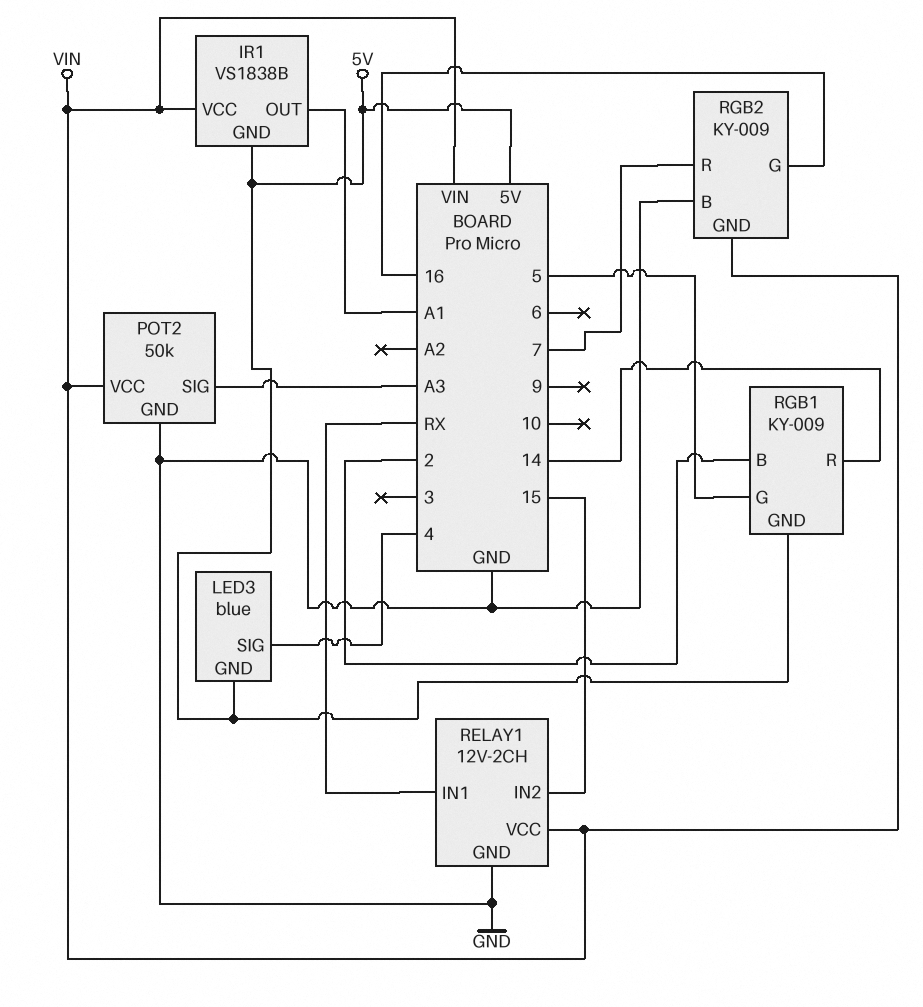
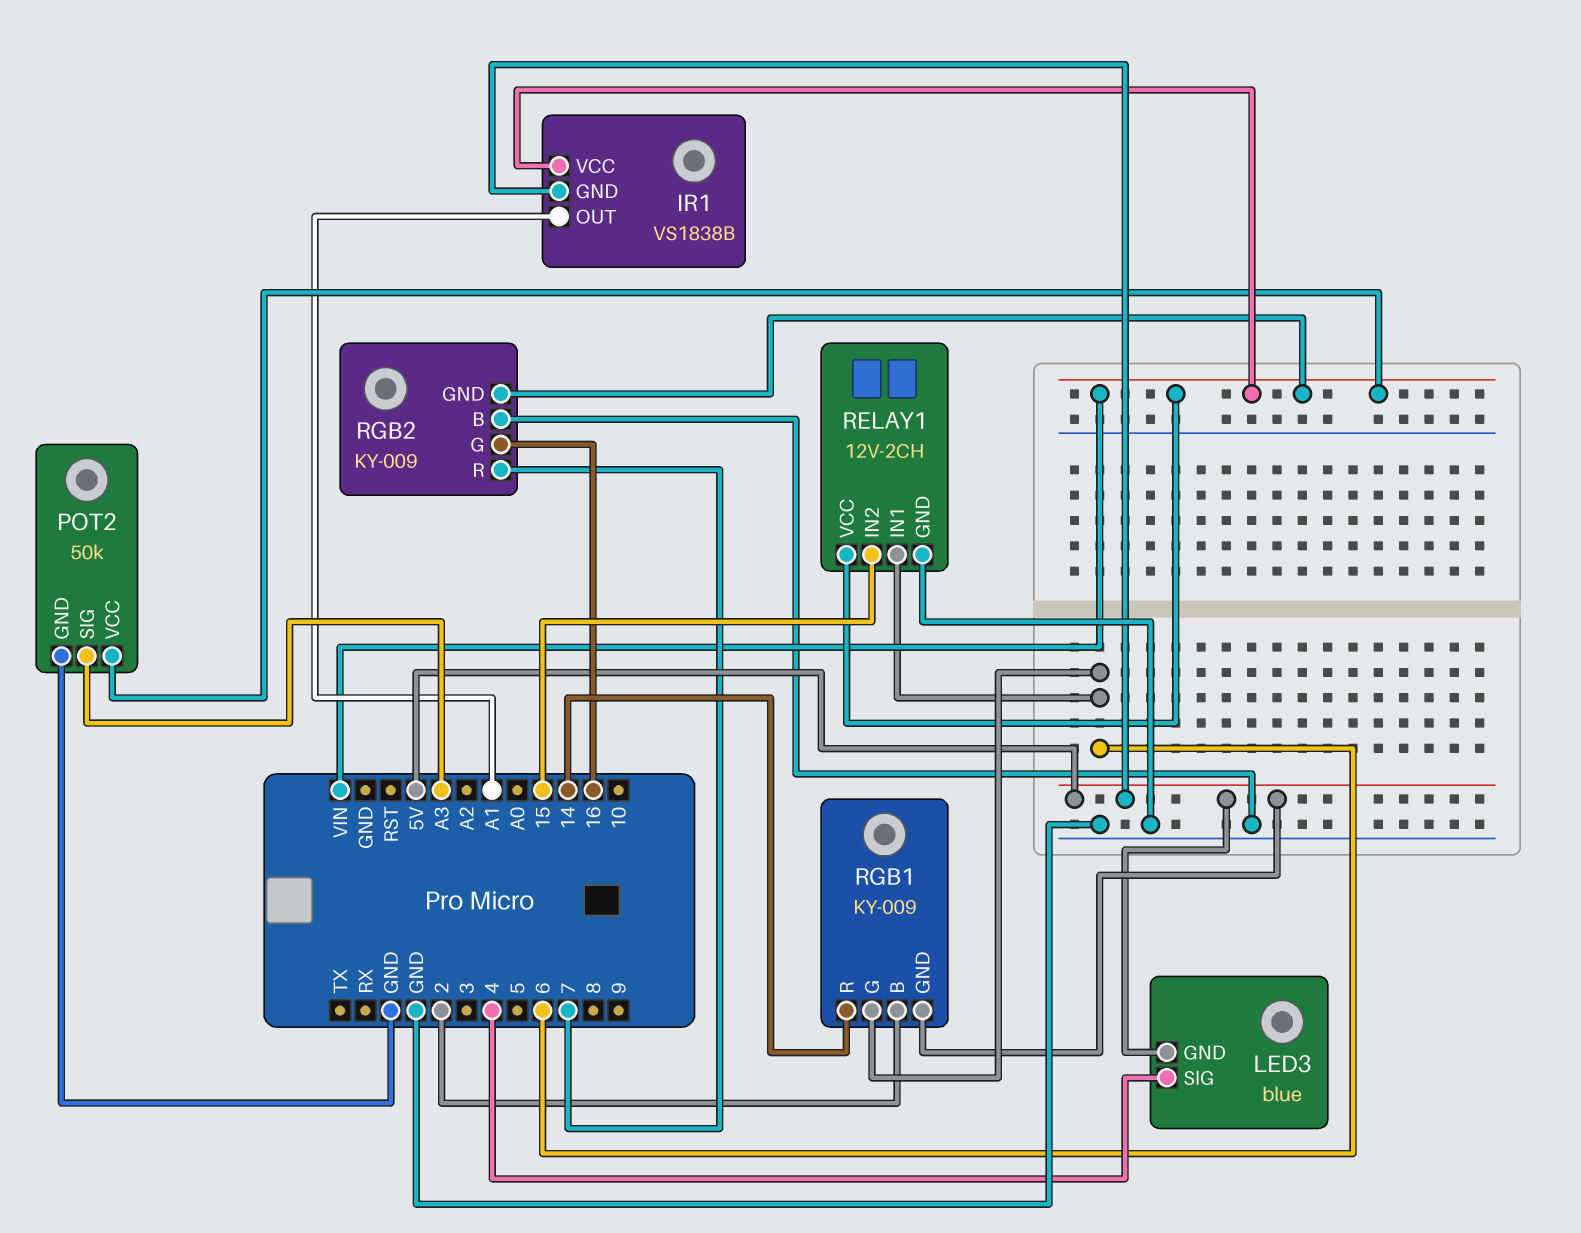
RELAY1 pin IN1: RX -> 6
RGB1 pin G: 5 -> 6

